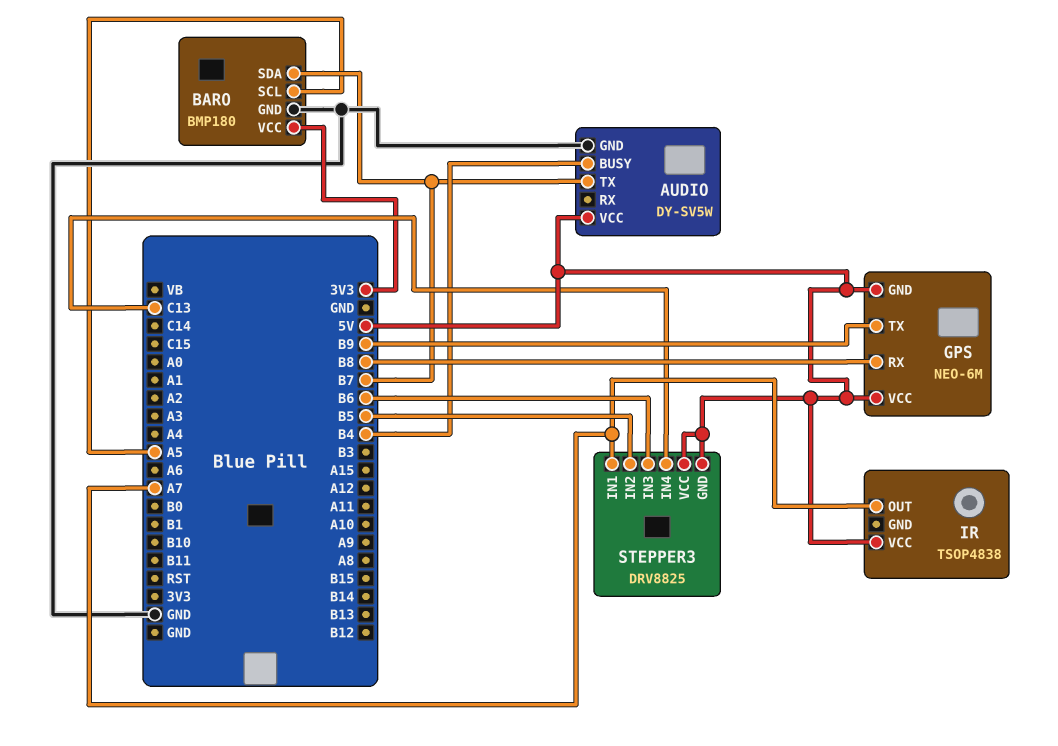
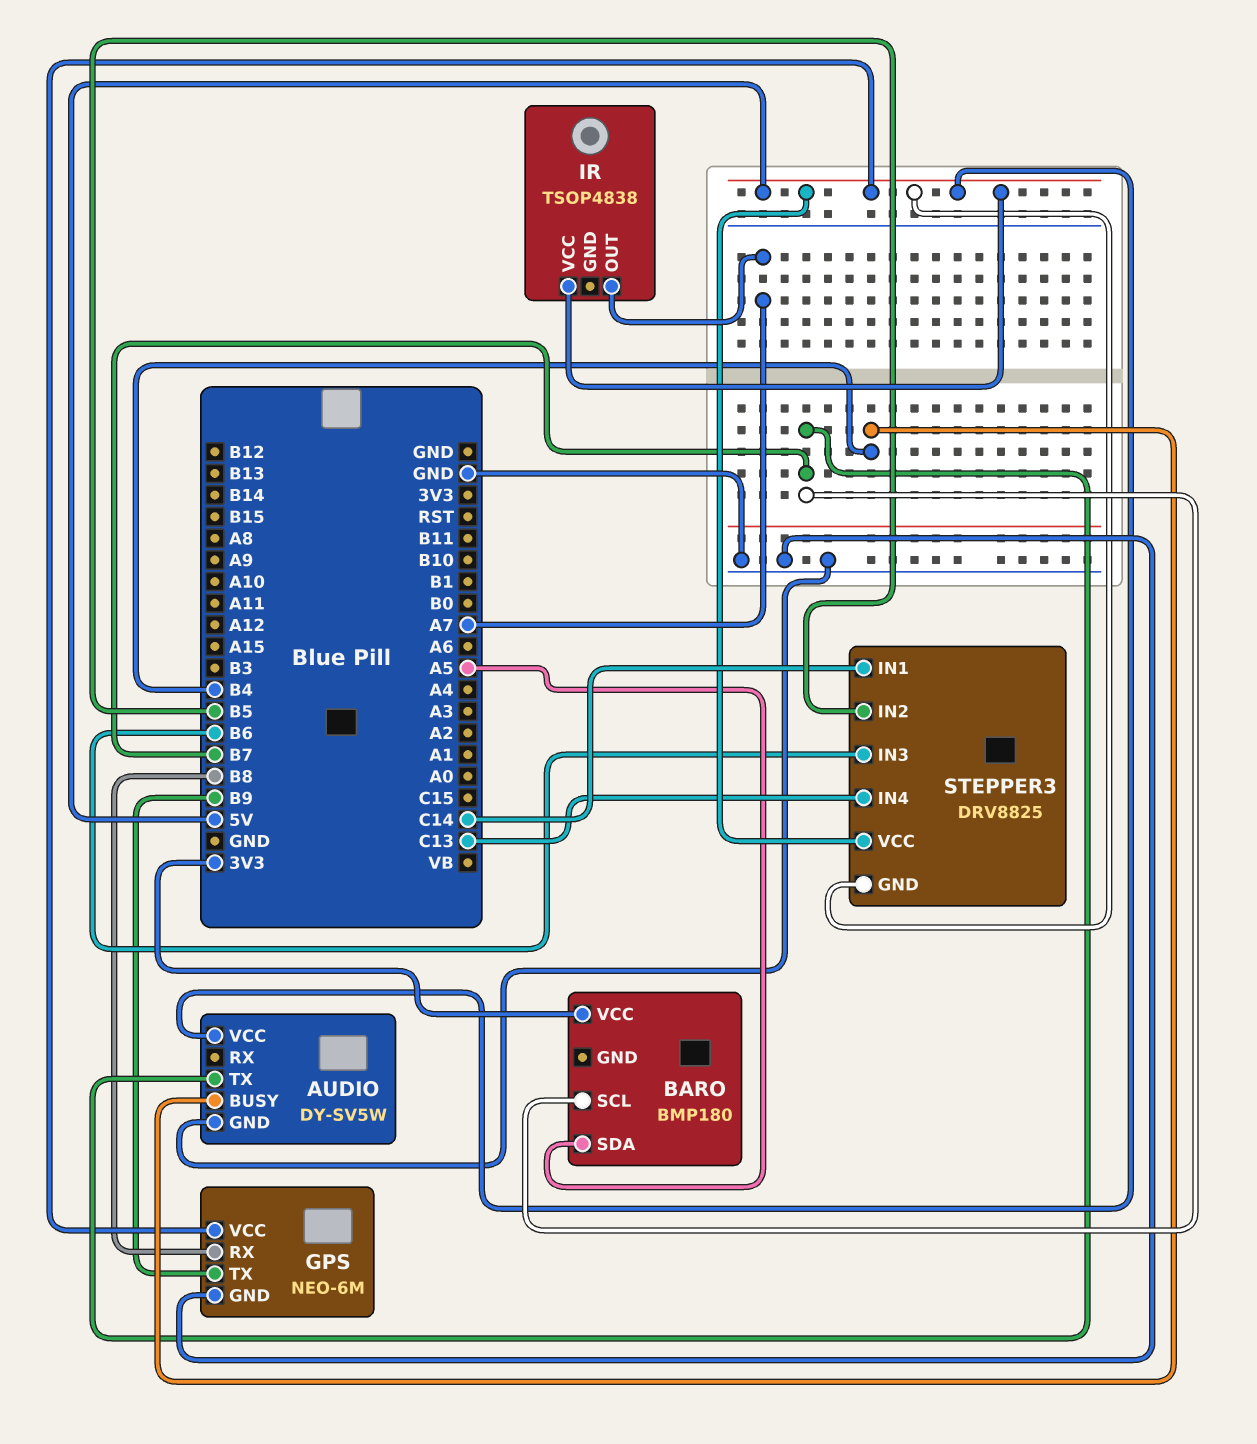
BARO pin GND: GND -> none
BARO pin SCL: A5 -> B7
BARO pin SDA: B7 -> A5
GPS pin GND: 5V -> GND
STEPPER3 pin IN1: A7 -> C14

